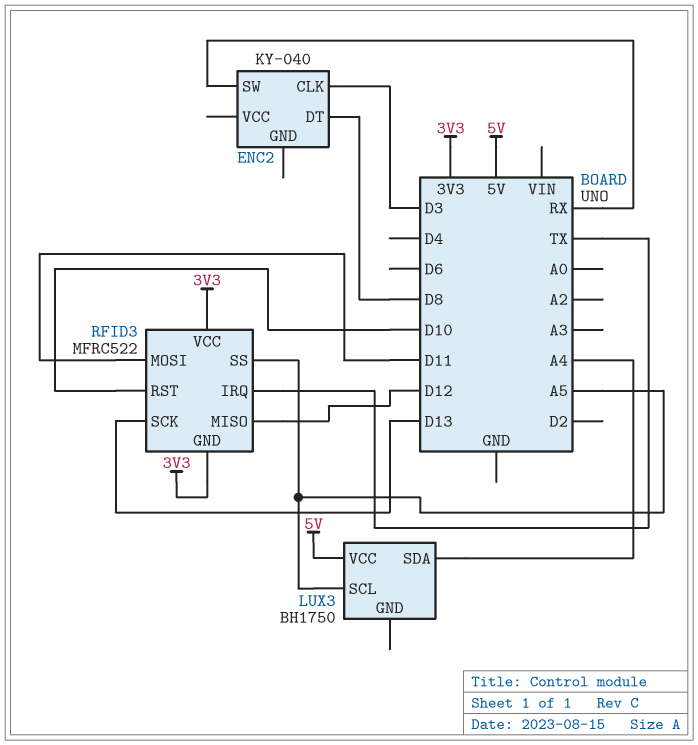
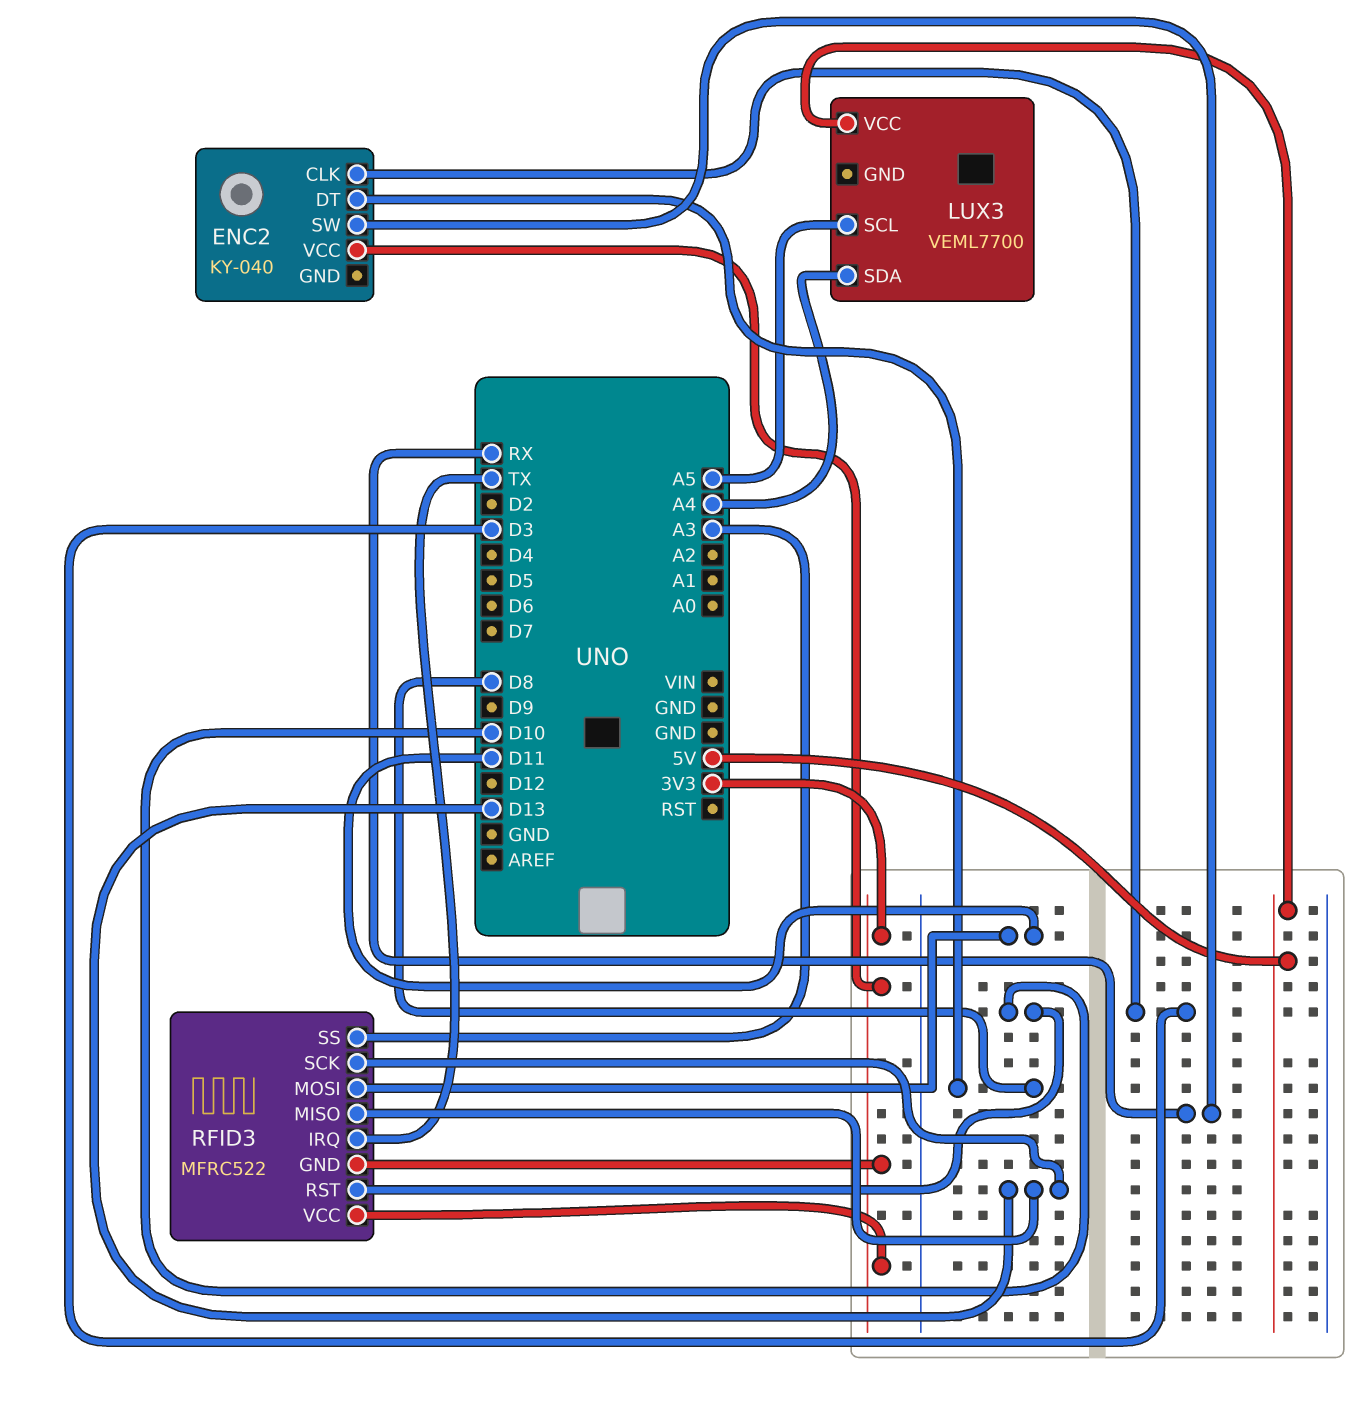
ENC2 pin VCC: none -> 3V3
LUX3: BH1750 -> VEML7700
RFID3 pin MISO: D12 -> D13
RFID3 pin SS: A5 -> A3

